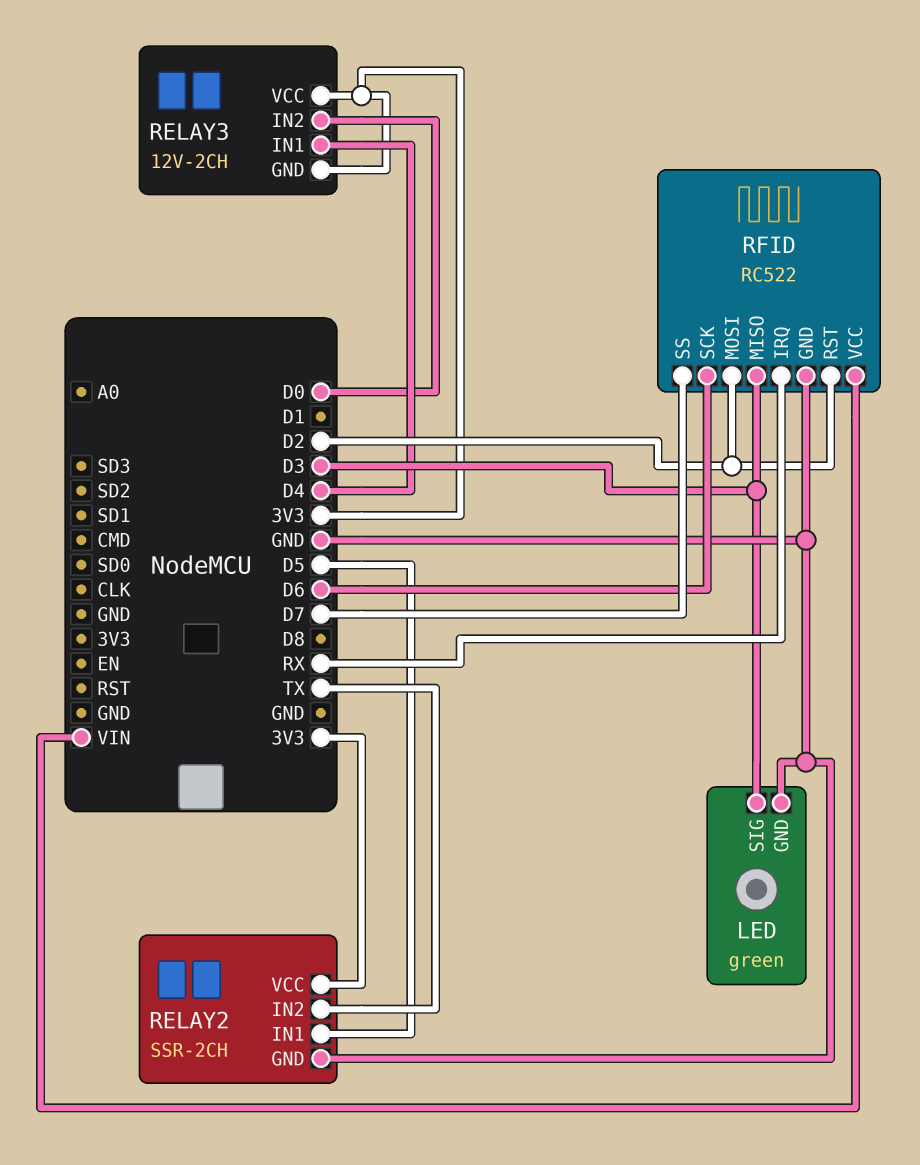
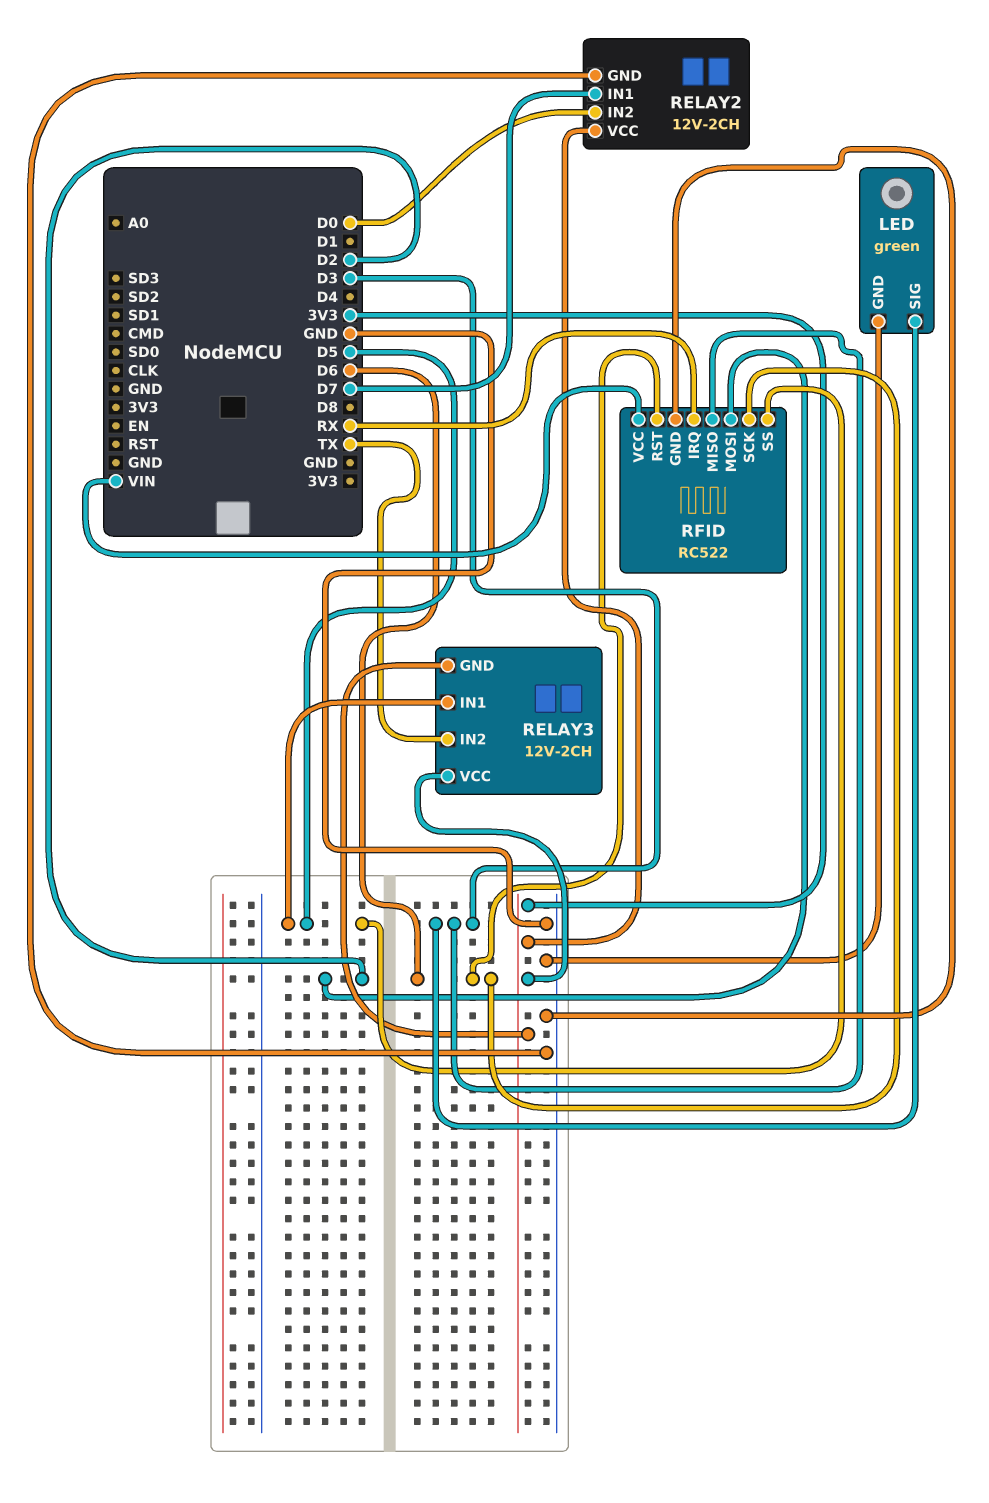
RELAY2: SSR-2CH -> 12V-2CH
RELAY2 pin IN1: D5 -> D7
RELAY2 pin IN2: TX -> D0
RELAY3 pin IN1: D4 -> D5
RELAY3 pin IN2: D0 -> TX
RFID pin RST: D2 -> D6
RFID pin SS: D7 -> D5

